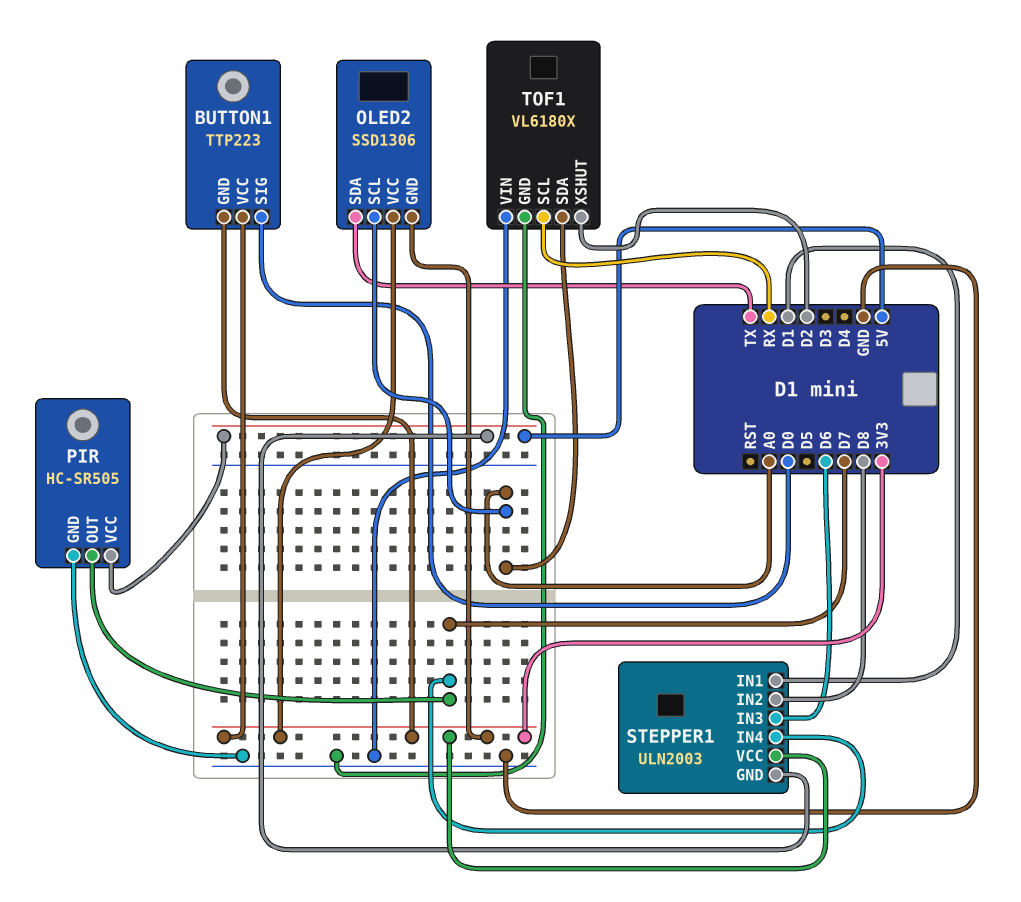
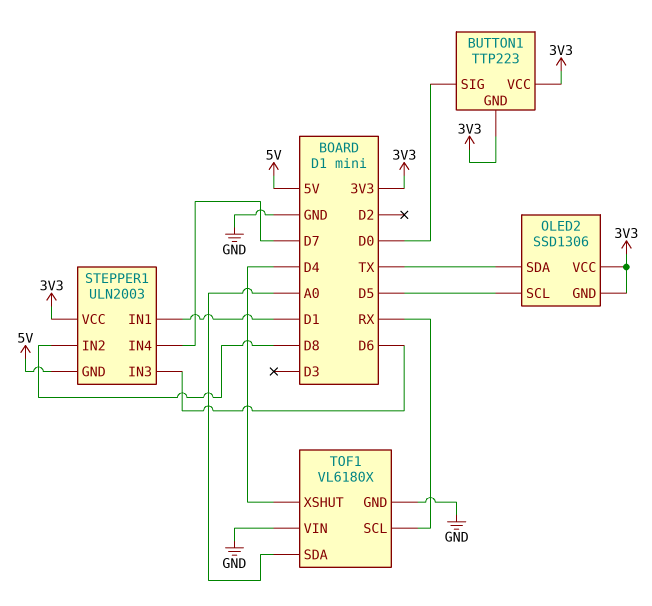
OLED2 pin SCL: A0 -> D5
PIR: HC-SR505 -> none
PIR pin GND: GND -> none
PIR pin OUT: D7 -> none
PIR pin VCC: 5V -> none
TOF1 pin XSHUT: D2 -> D4

